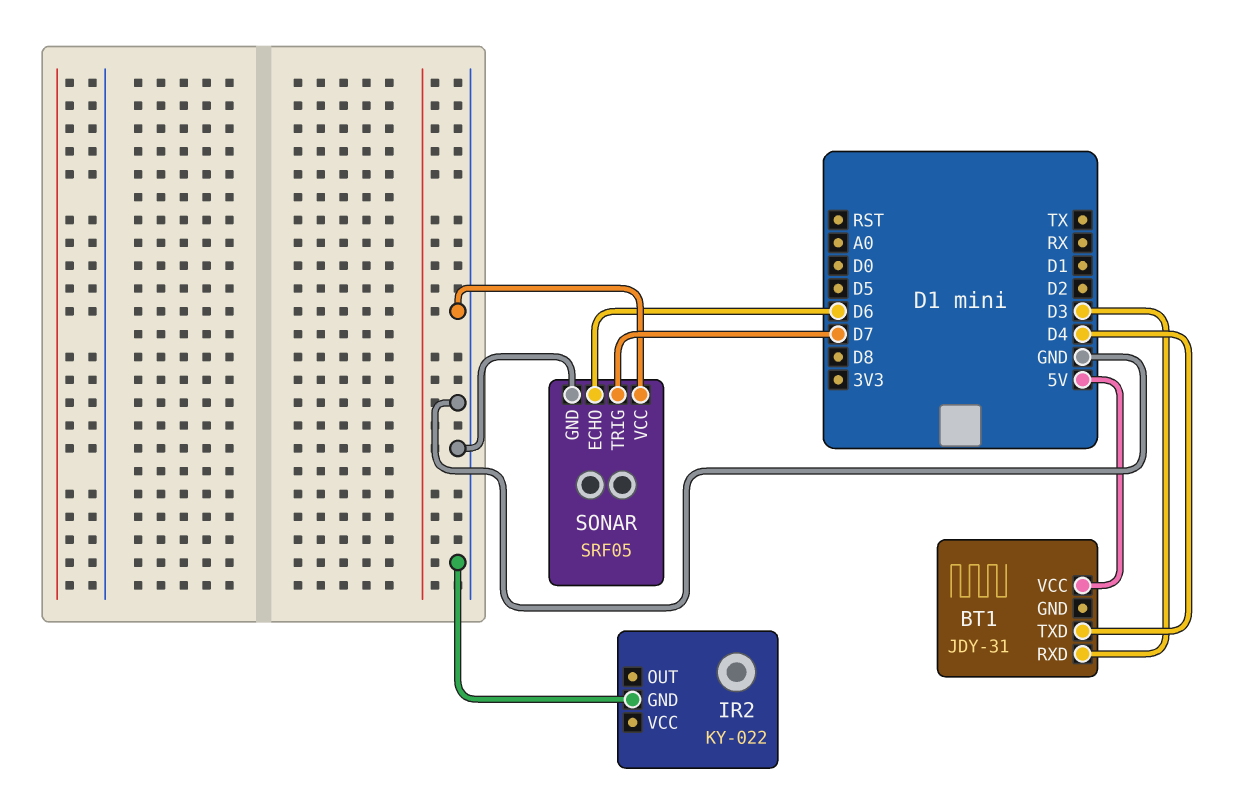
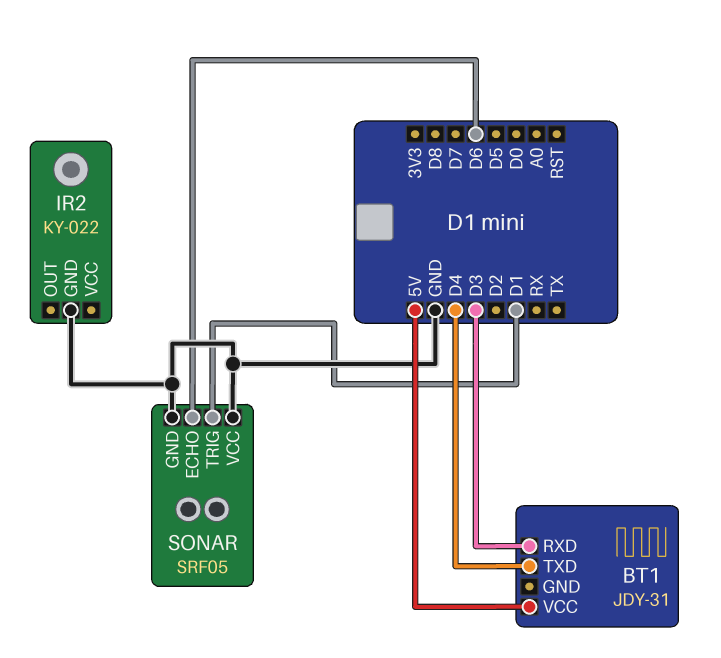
SONAR pin TRIG: D7 -> D1

